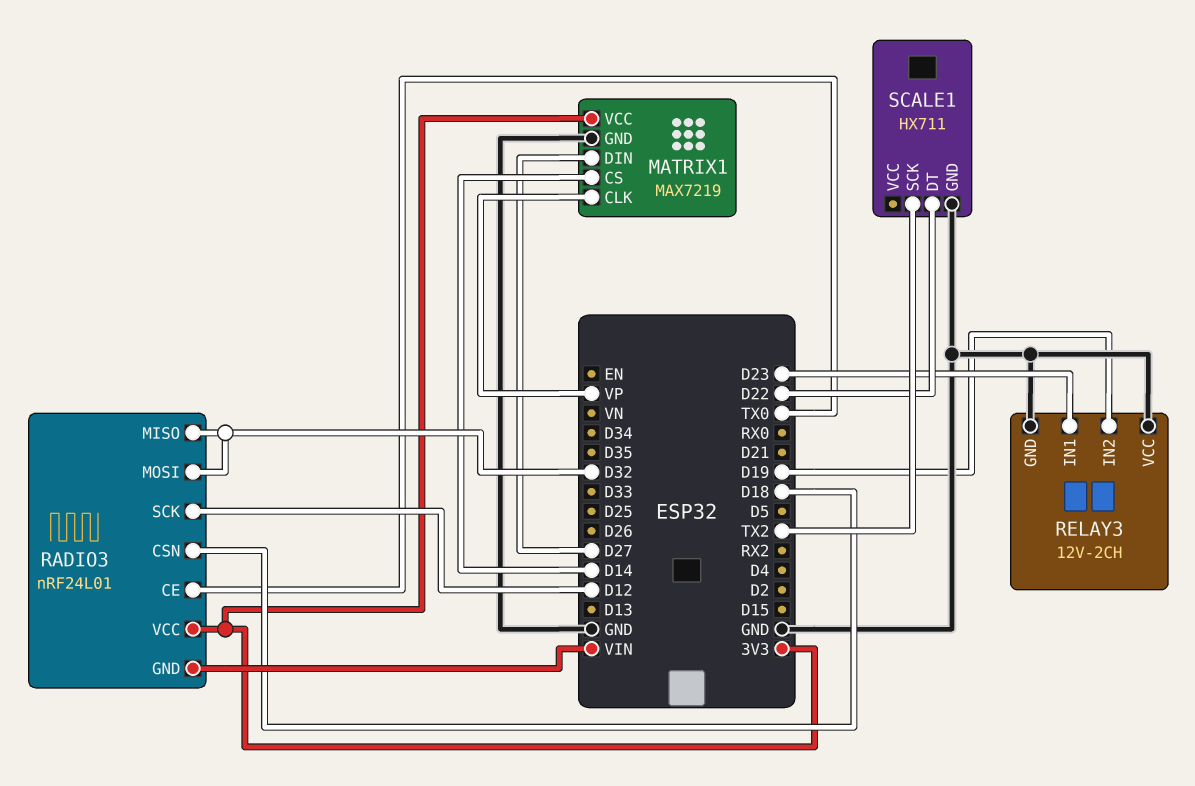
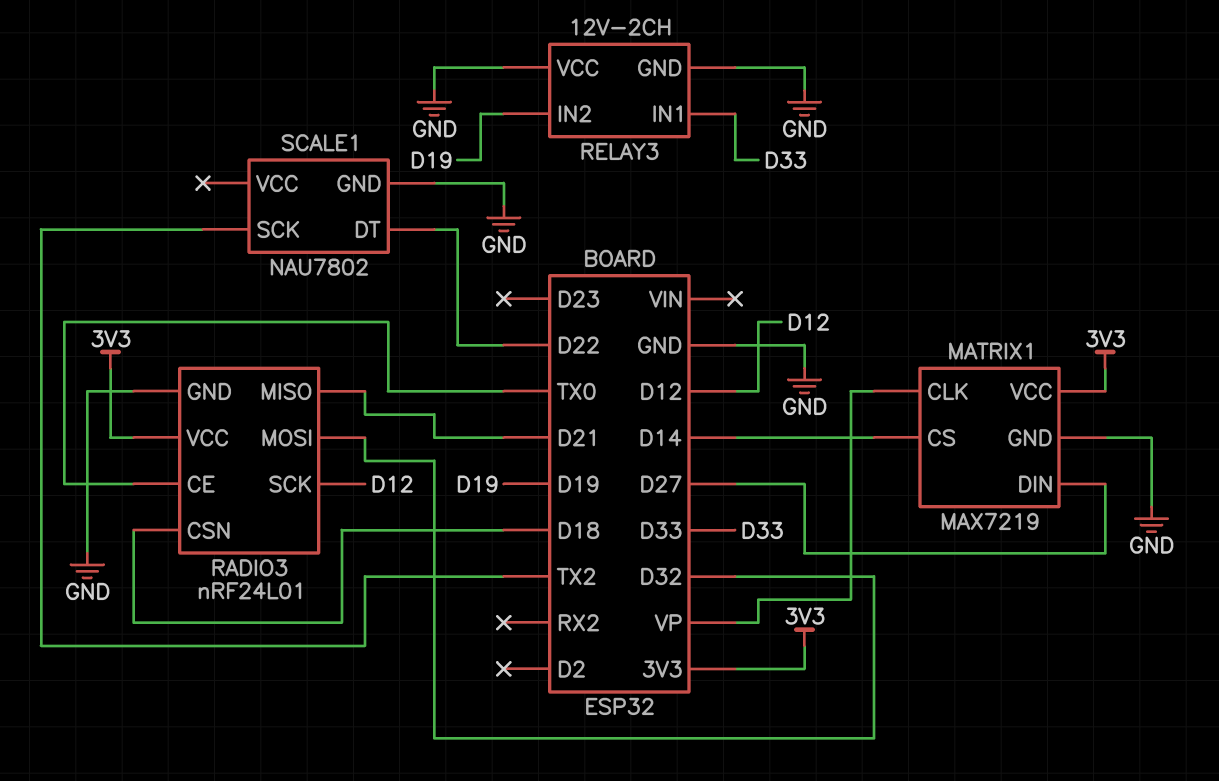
RADIO3 pin GND: VIN -> GND
RADIO3 pin MISO: D32 -> D21
RELAY3 pin IN1: D23 -> D33
SCALE1: HX711 -> NAU7802

